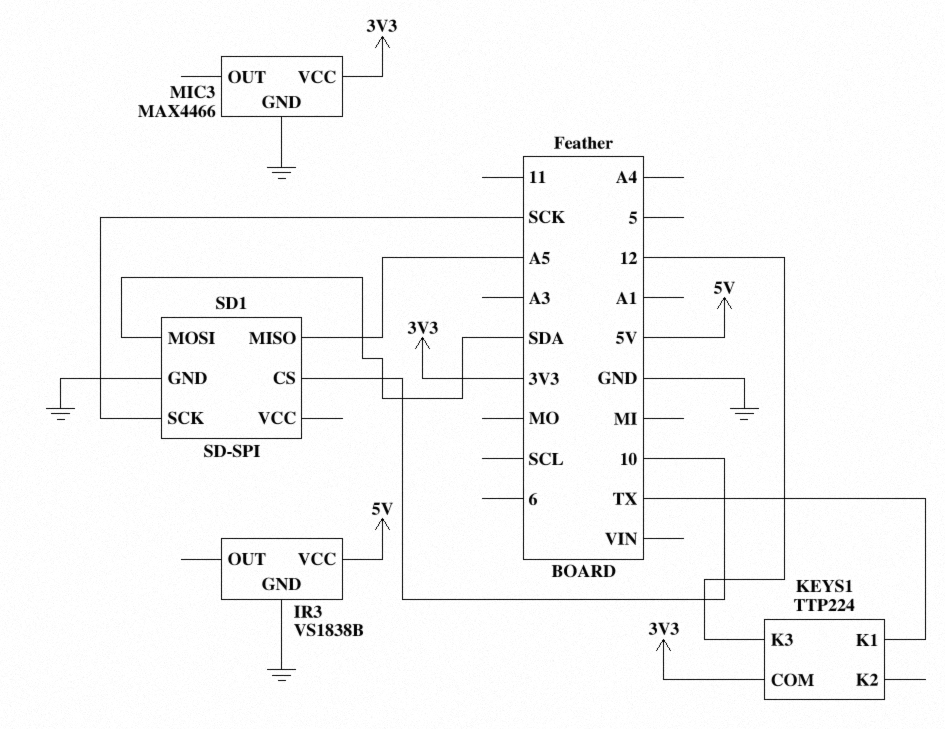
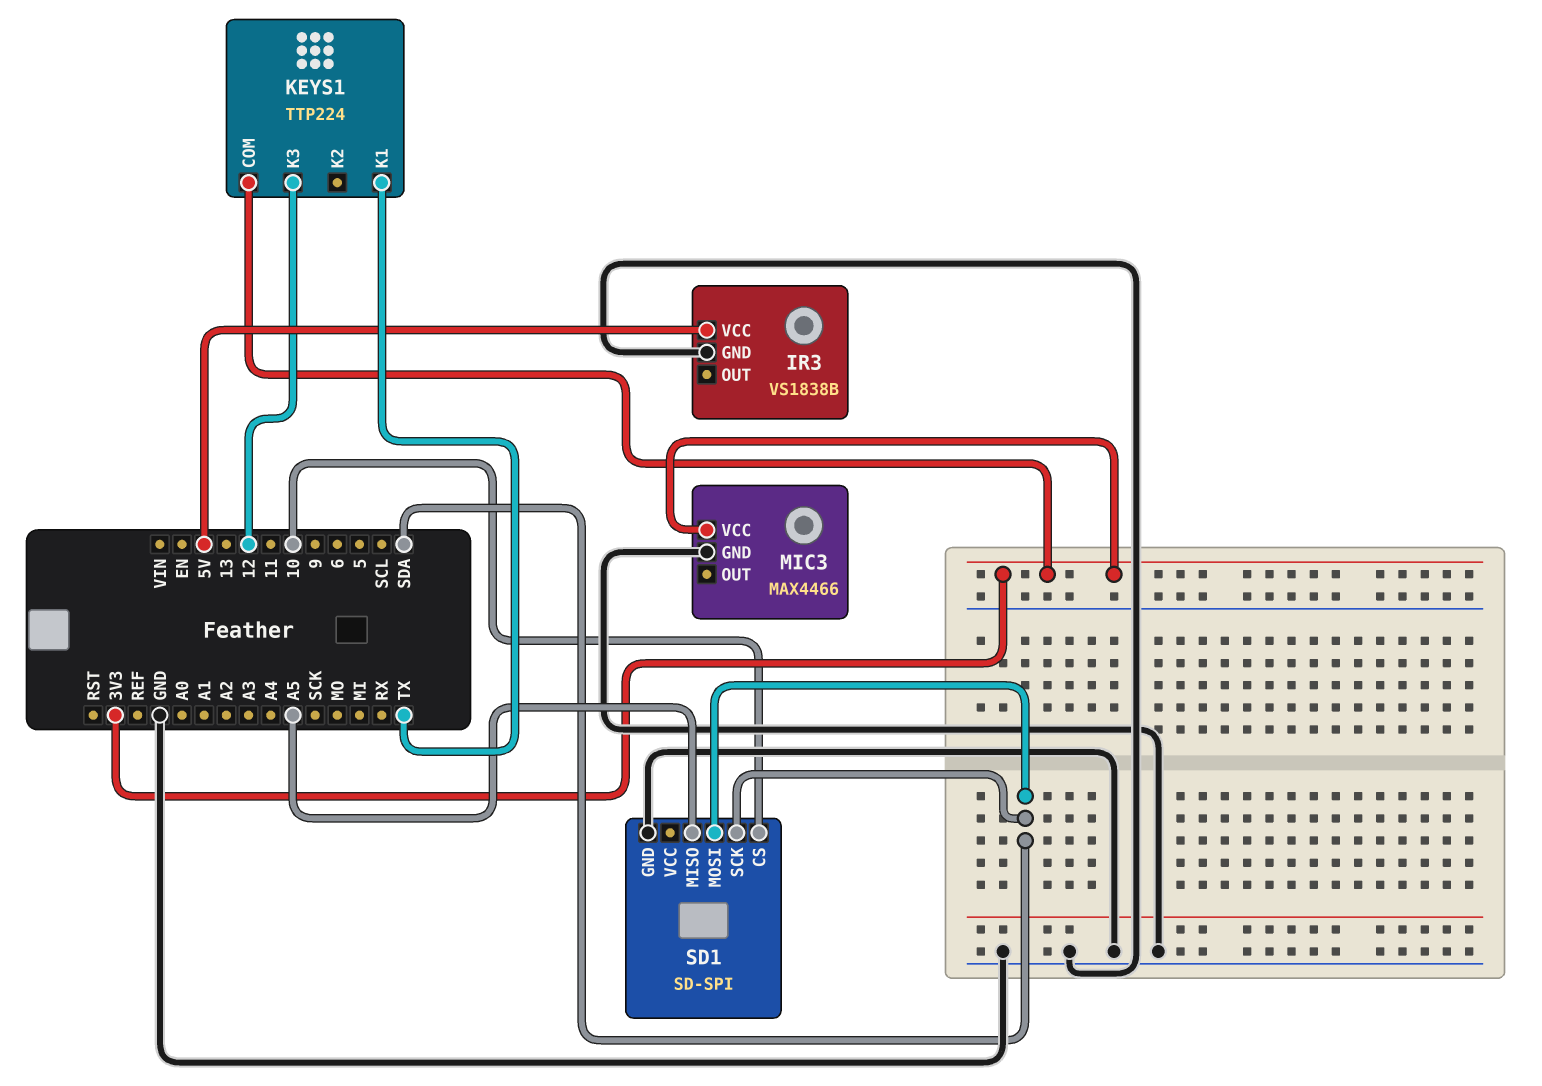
SD1 pin SCK: SCK -> SDA

